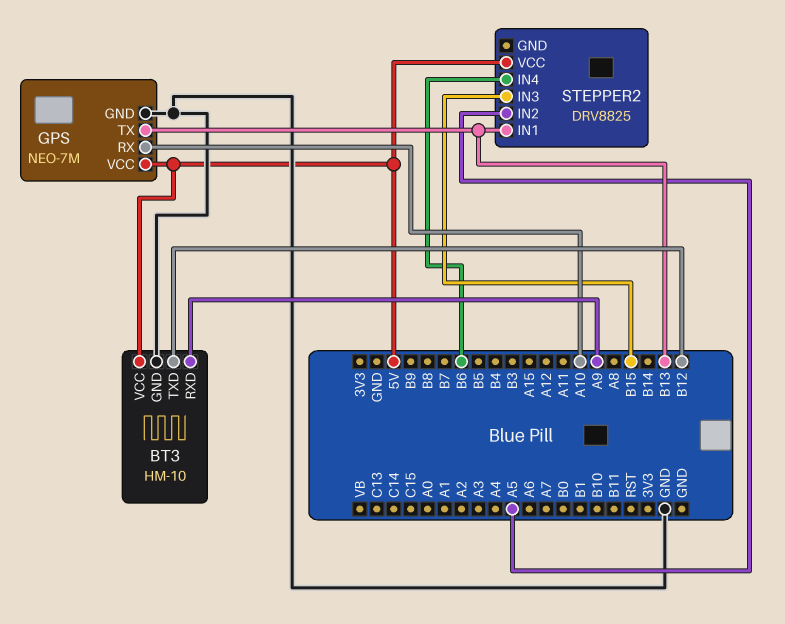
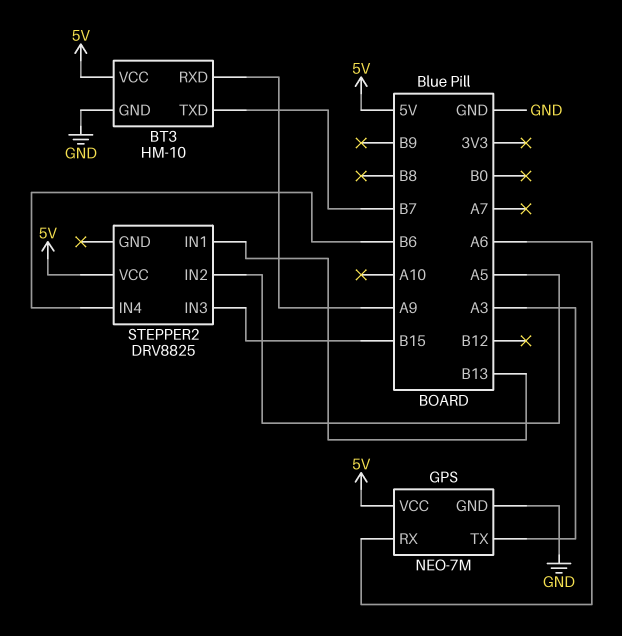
BT3 pin TXD: B12 -> B7
GPS pin RX: A10 -> A6
GPS pin TX: B13 -> A3

